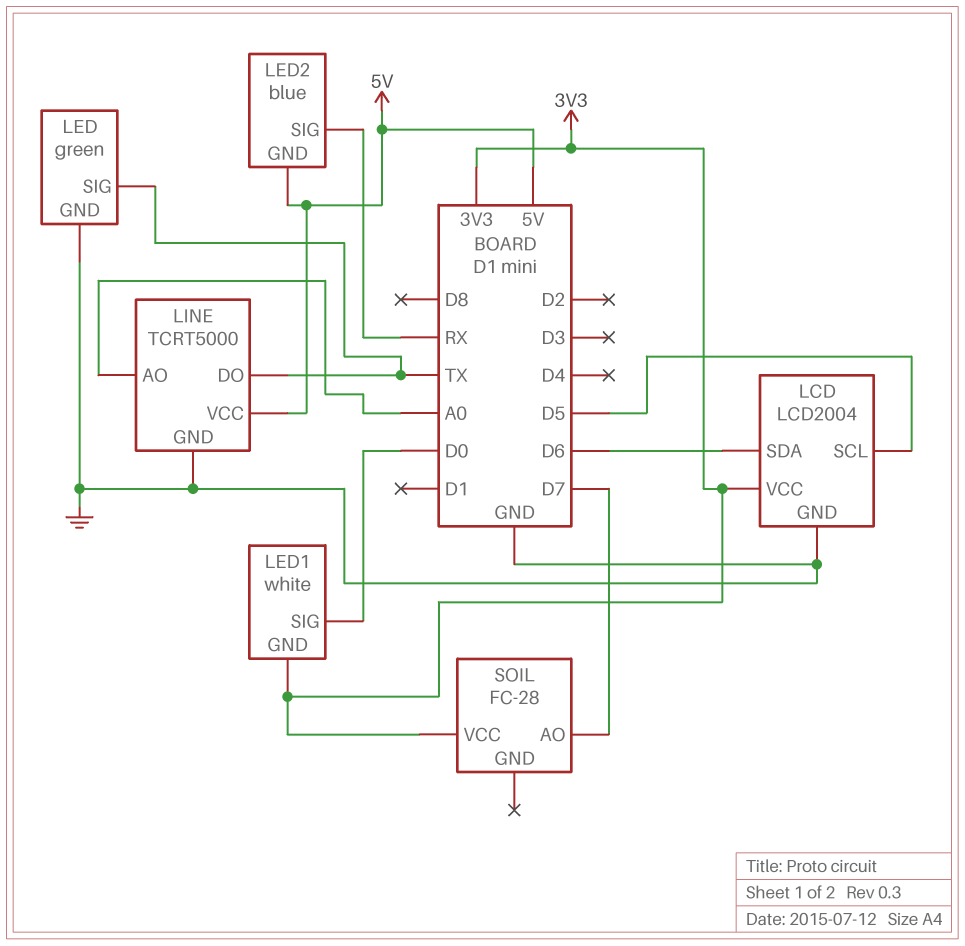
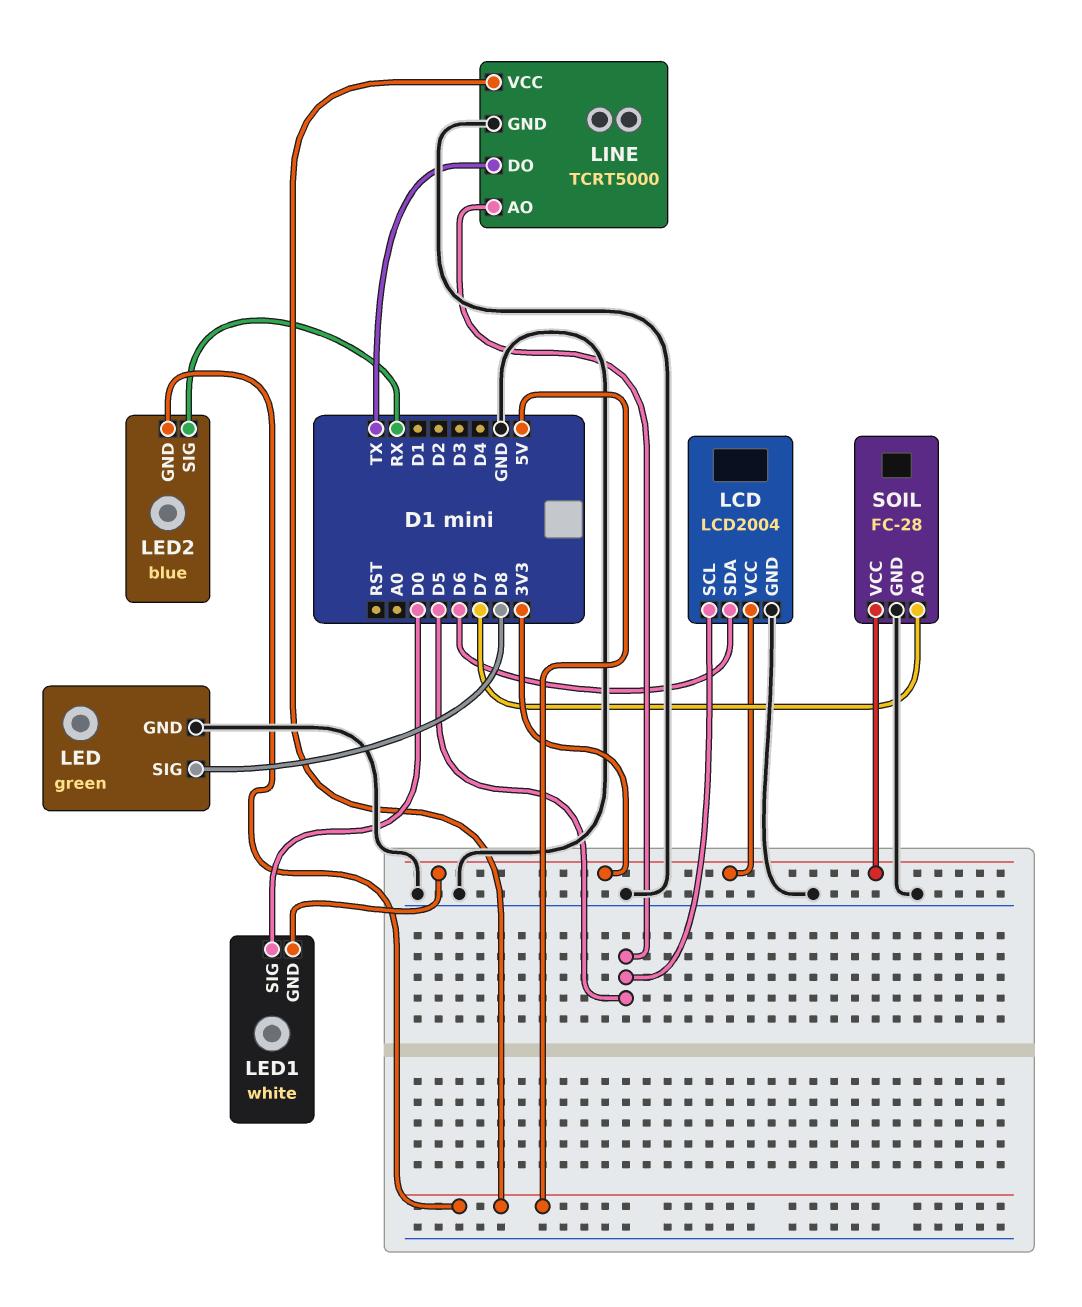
LED pin SIG: TX -> D8
LINE pin AO: A0 -> D5
SOIL pin GND: none -> GND

